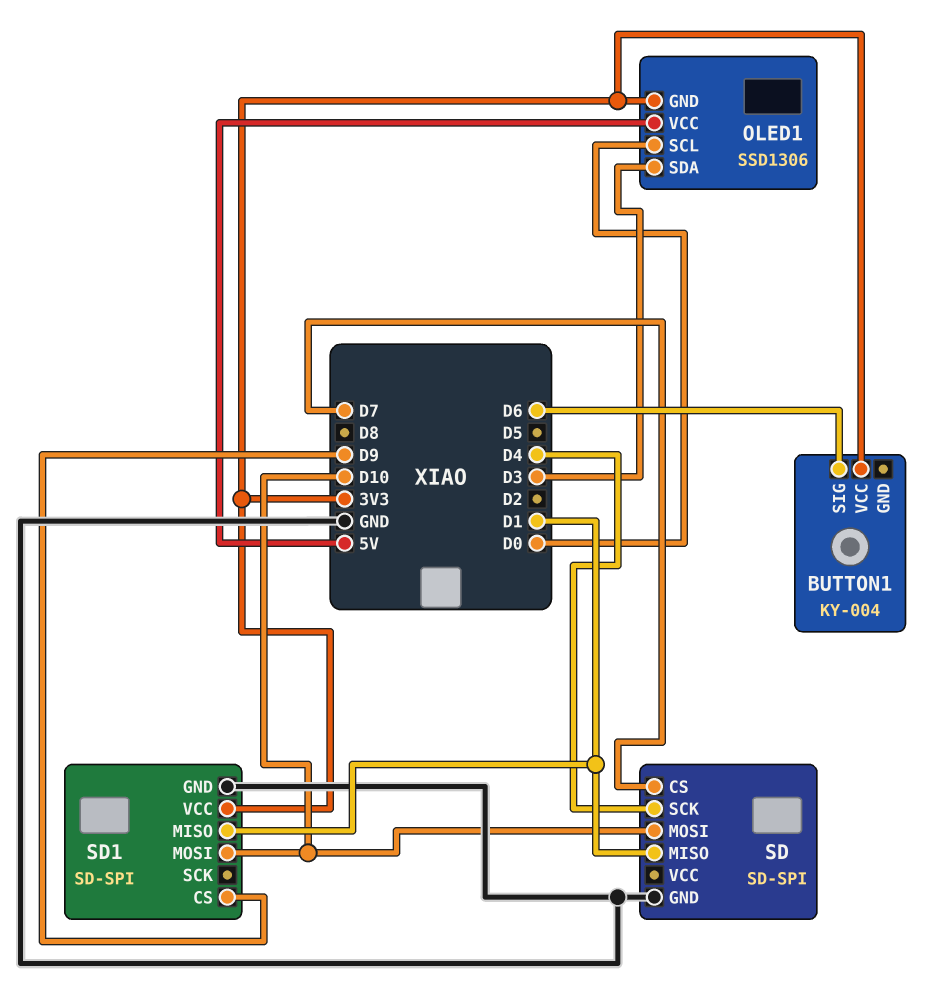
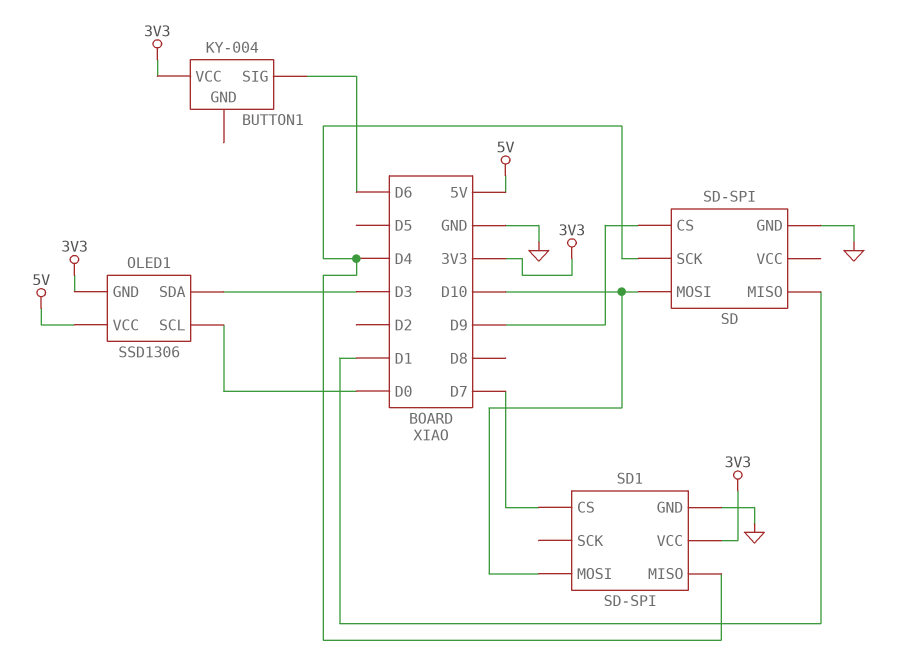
SD pin CS: D7 -> D9
SD1 pin CS: D9 -> D7
SD1 pin MISO: D1 -> D4

